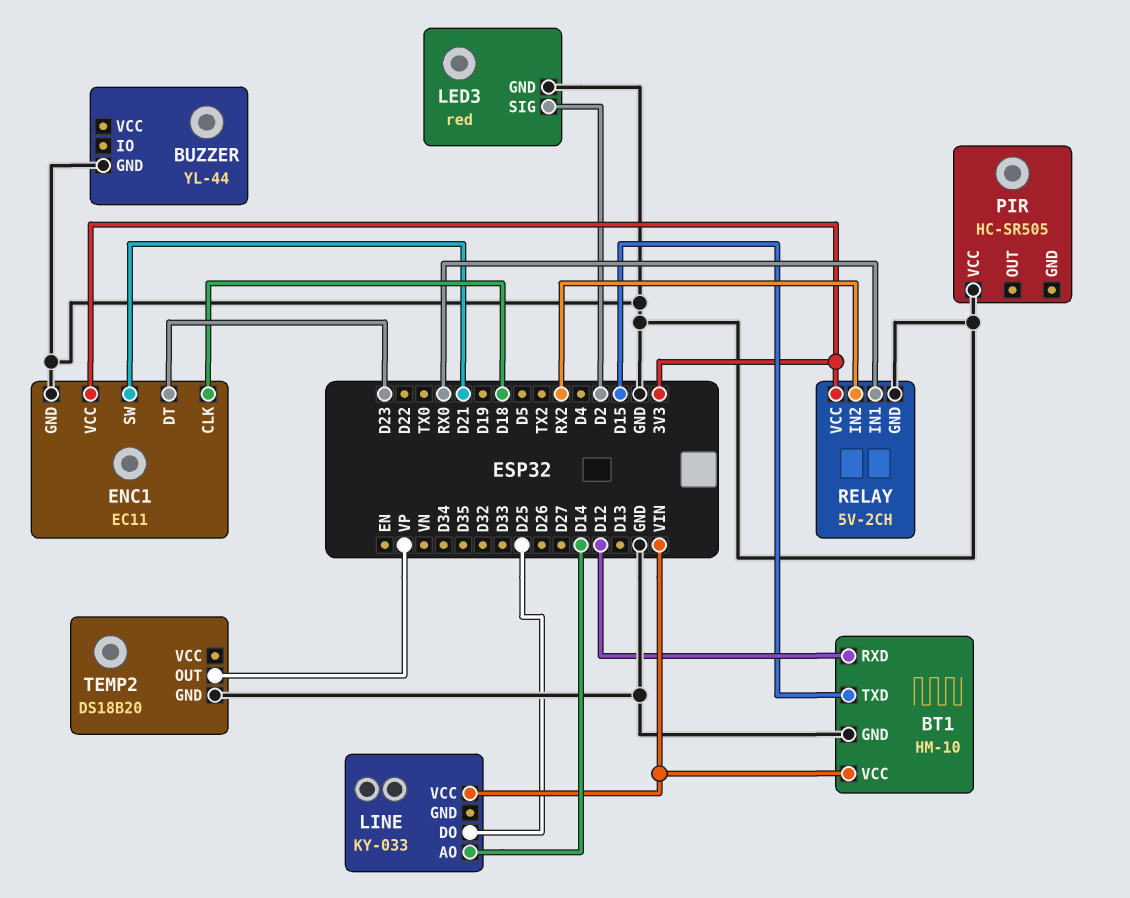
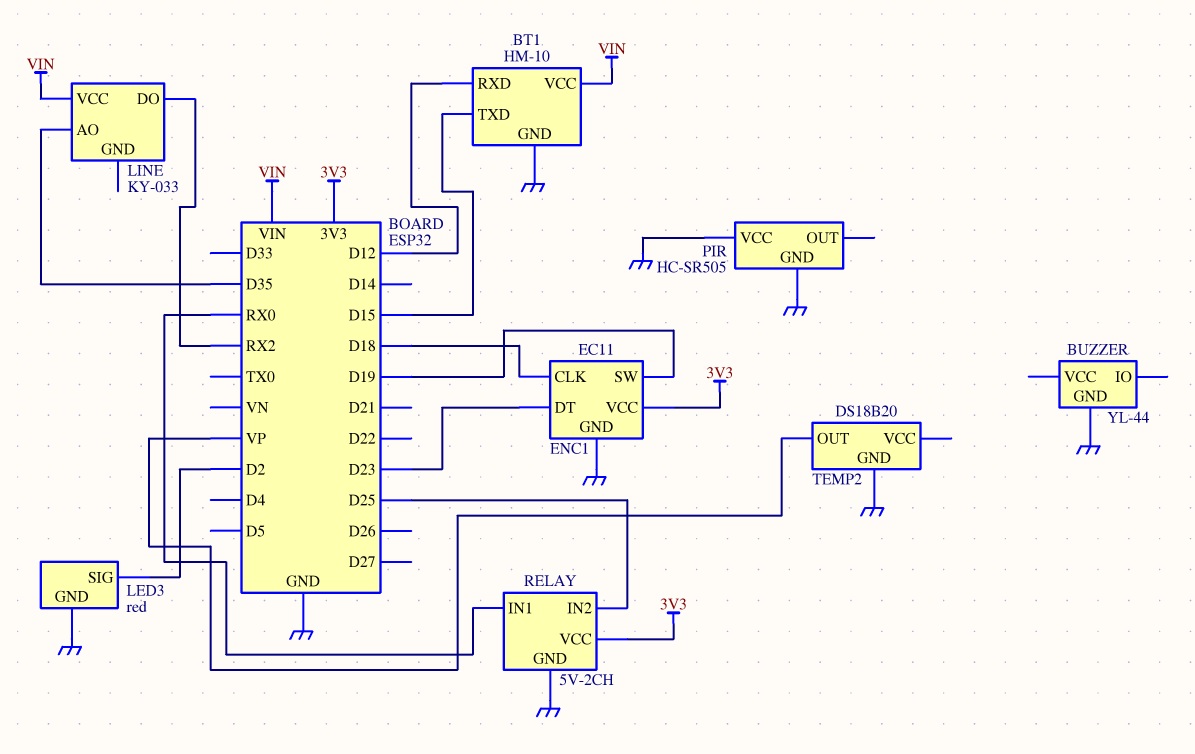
ENC1 pin SW: D21 -> D19
LINE pin AO: D14 -> D35
LINE pin DO: D25 -> RX2
PIR pin GND: none -> GND
RELAY pin IN2: RX2 -> D25

